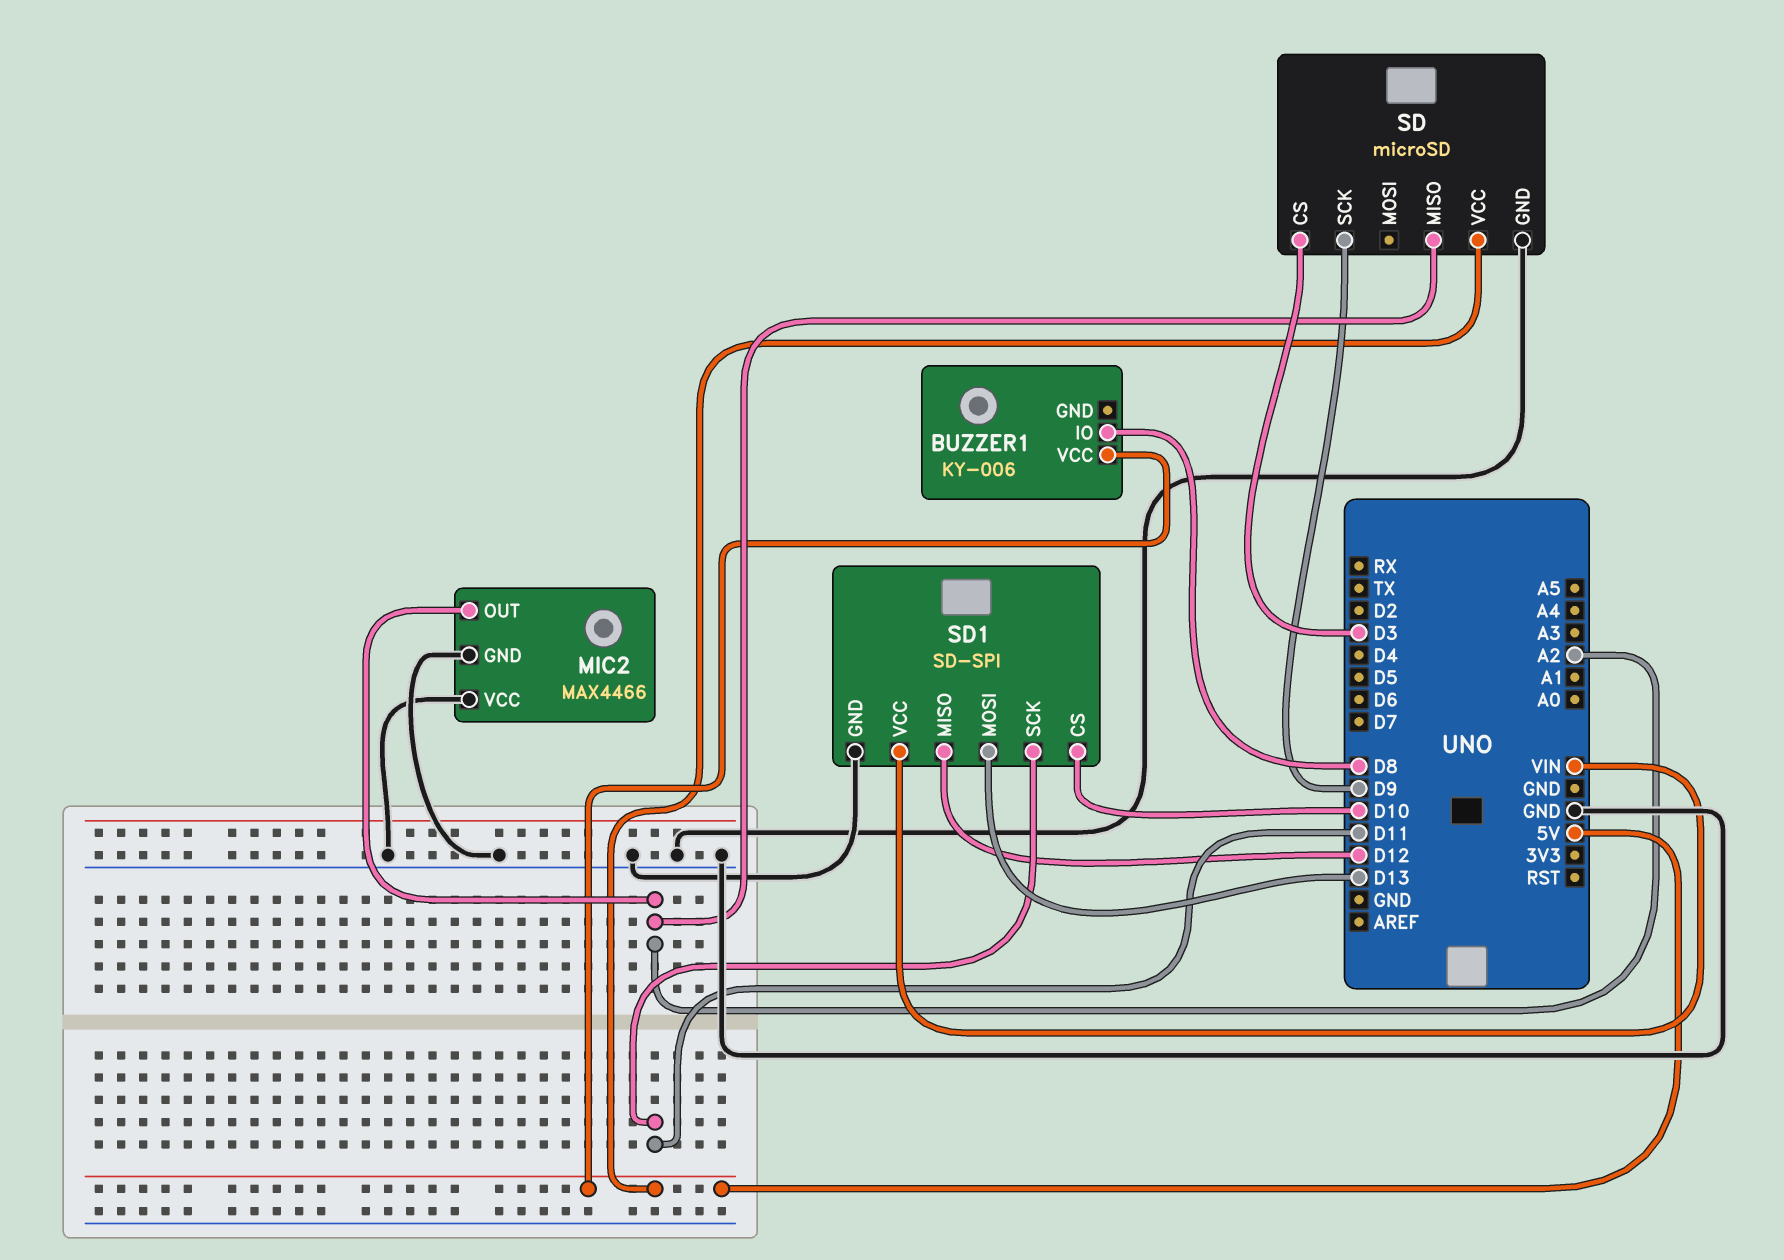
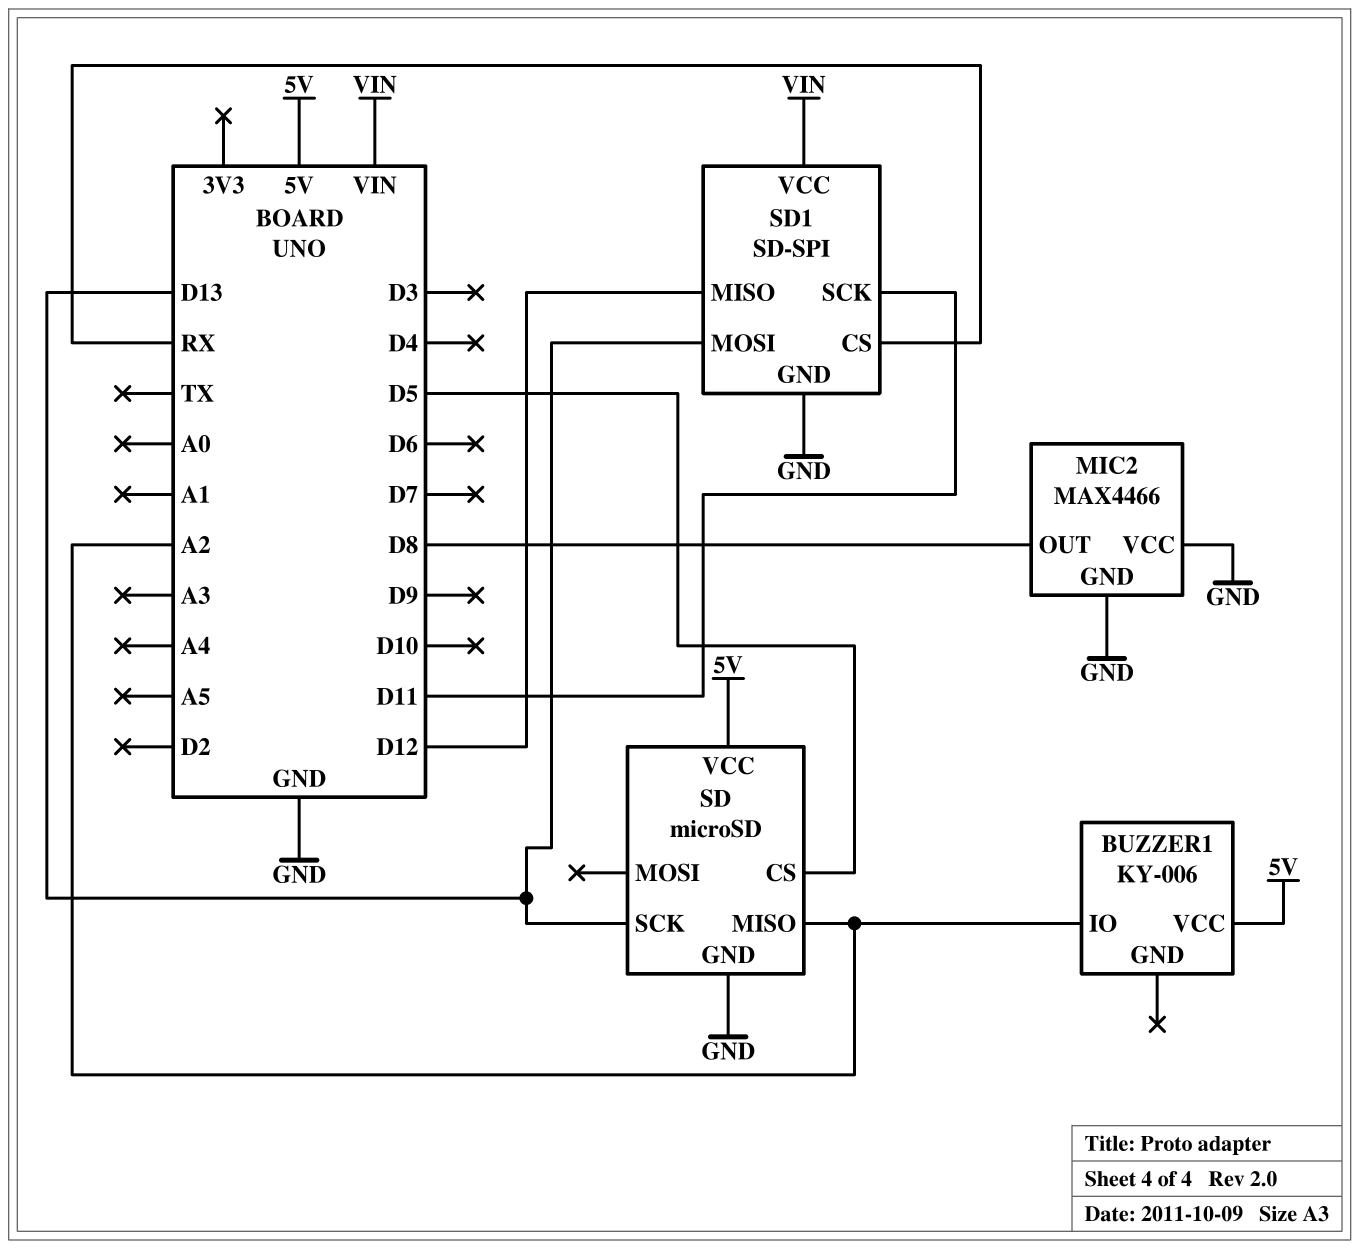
BUZZER1 pin IO: D8 -> A2
MIC2 pin OUT: A2 -> D8
SD pin CS: D3 -> D5
SD pin SCK: D9 -> D13
SD1 pin CS: D10 -> RX

